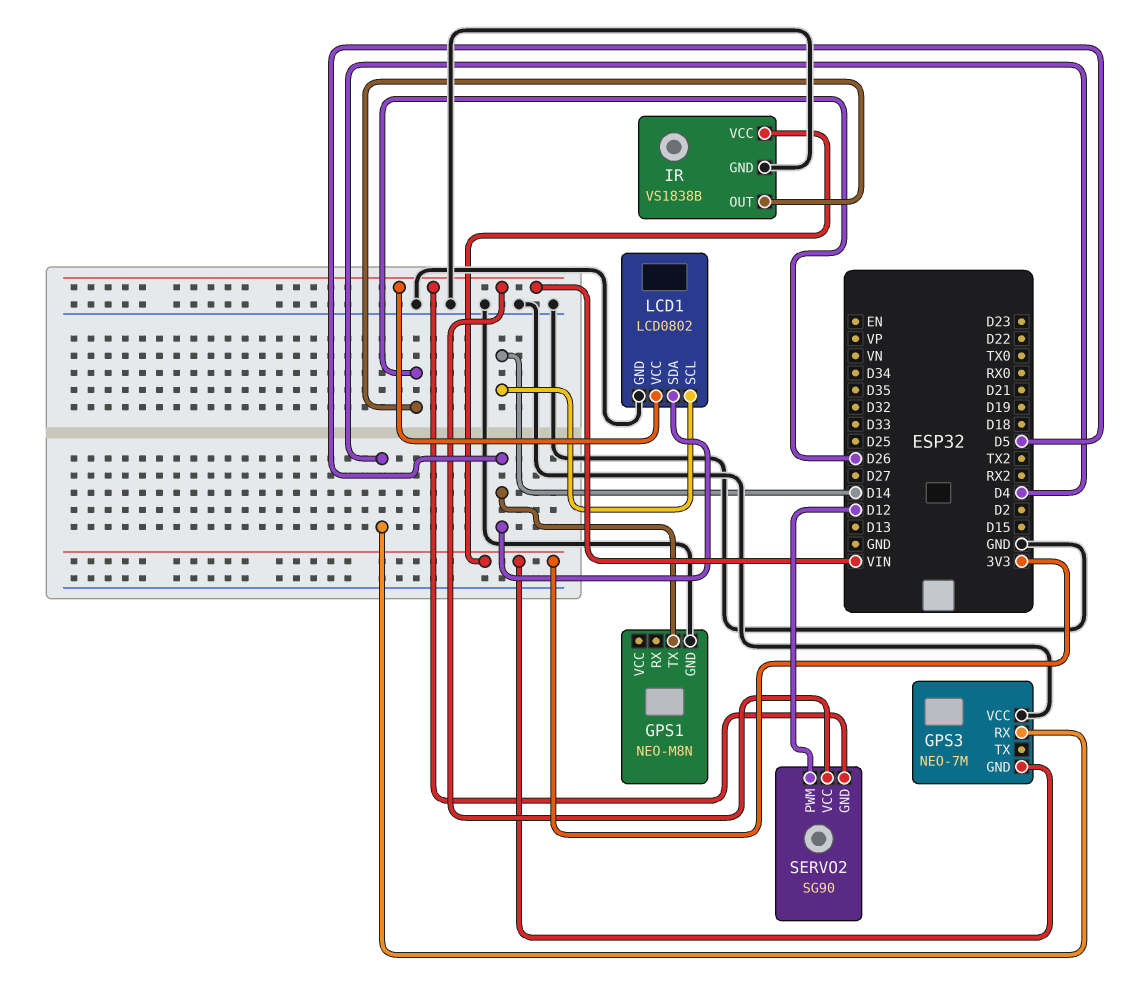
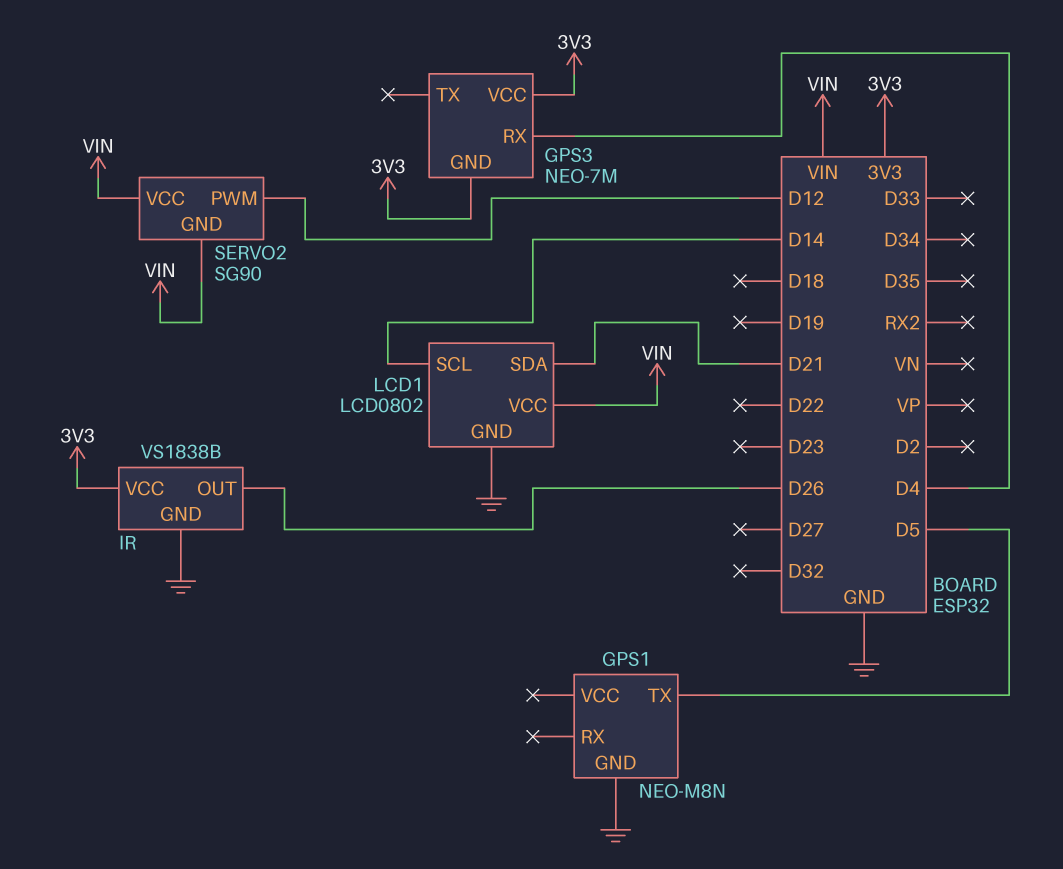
GPS3 pin VCC: GND -> 3V3
LCD1 pin SDA: D5 -> D21

